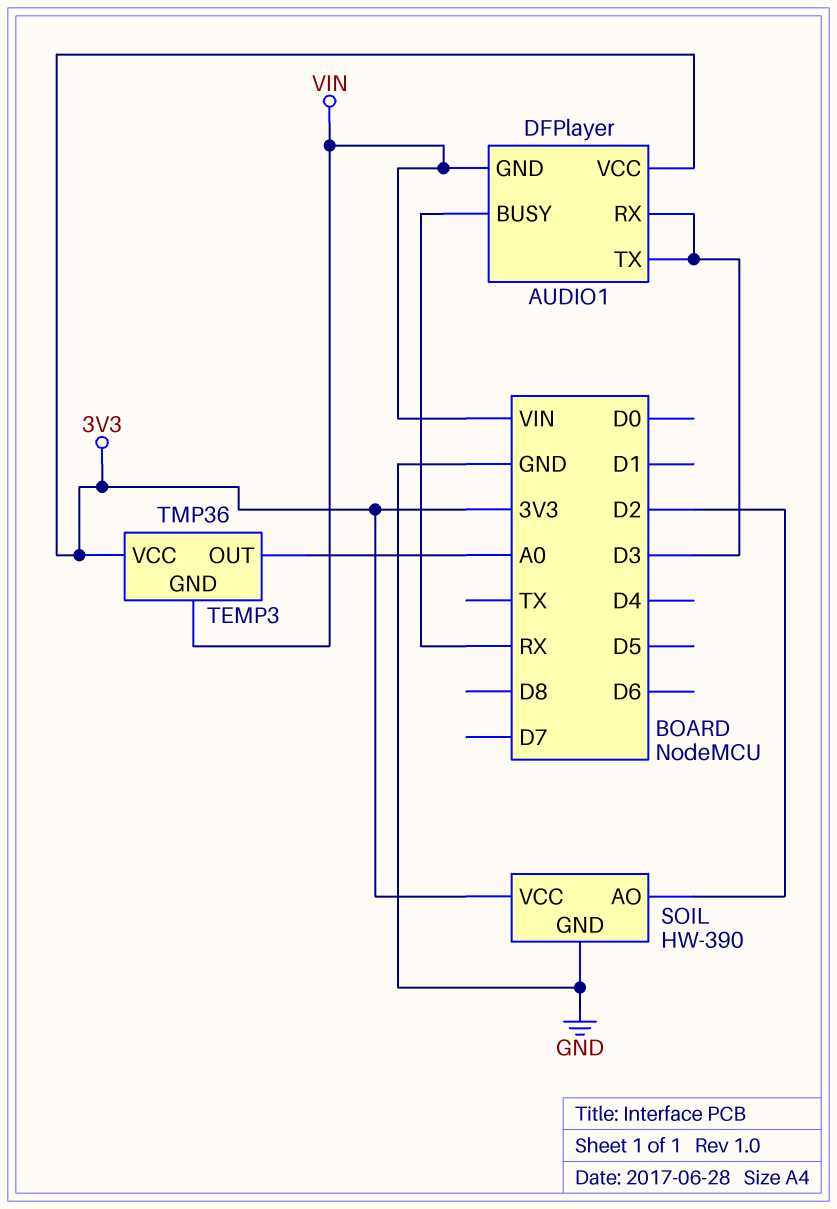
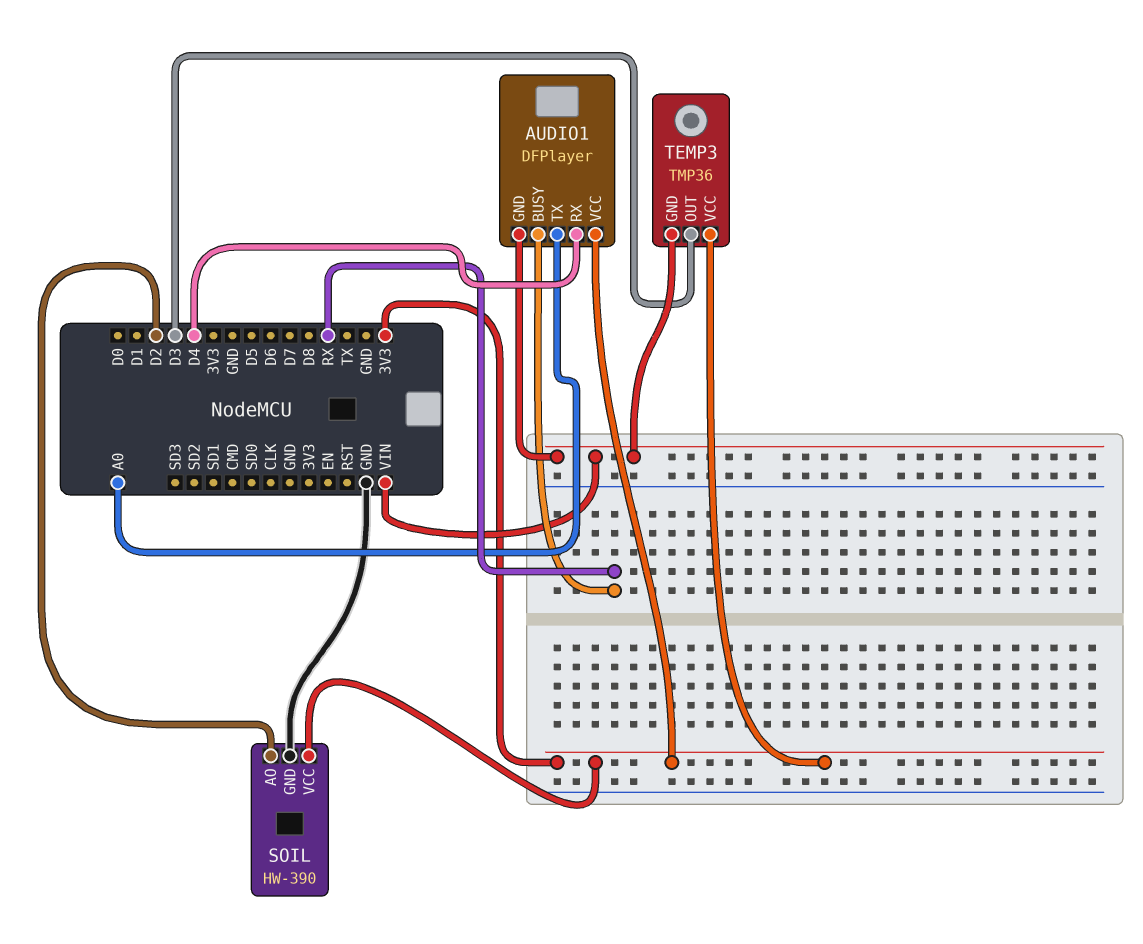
AUDIO1 pin RX: D3 -> D4
AUDIO1 pin TX: D3 -> A0
TEMP3 pin OUT: A0 -> D3

